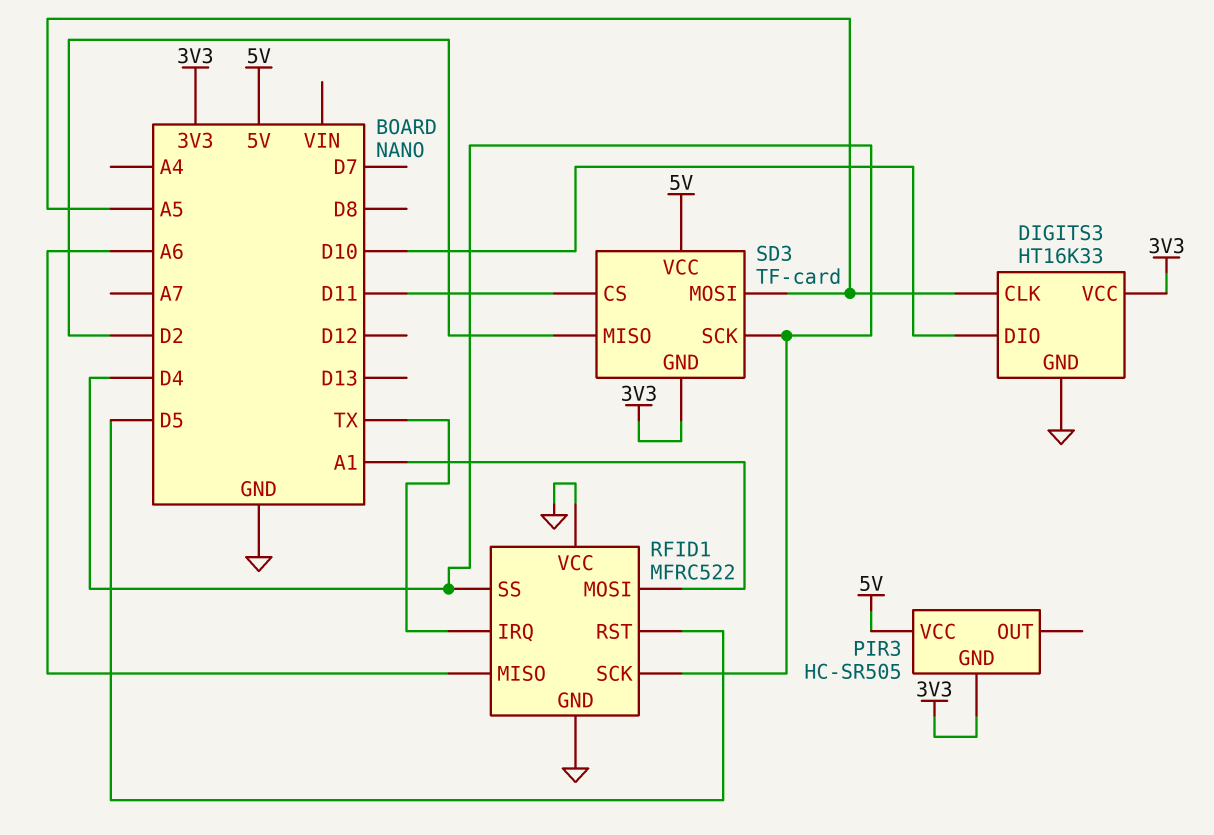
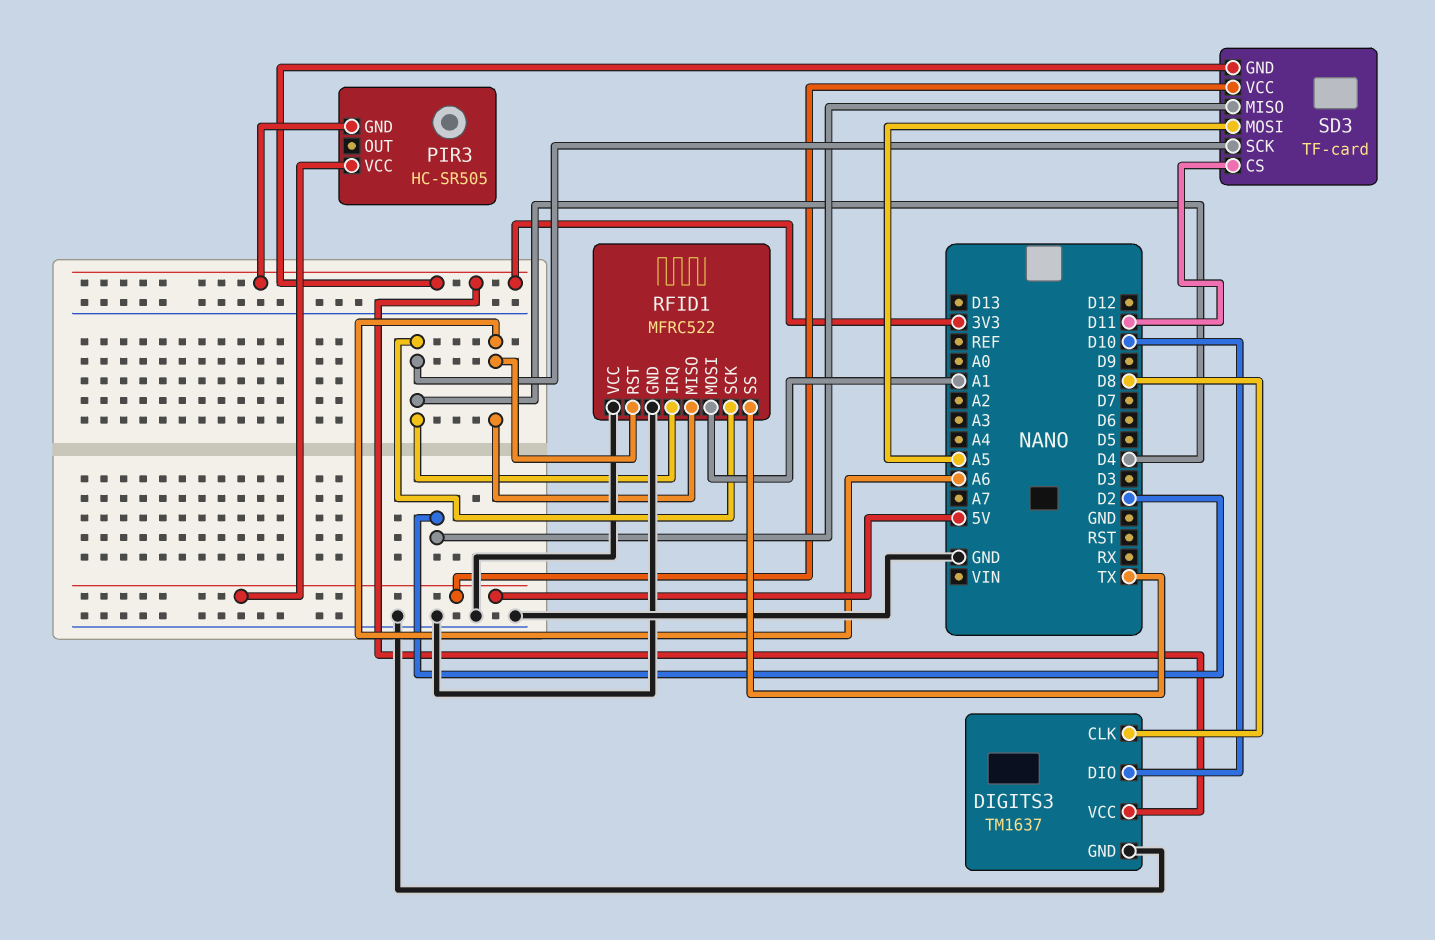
DIGITS3: HT16K33 -> TM1637
DIGITS3 pin CLK: A5 -> D8
RFID1 pin IRQ: TX -> D4
RFID1 pin RST: D5 -> A6
RFID1 pin SS: D4 -> TX

